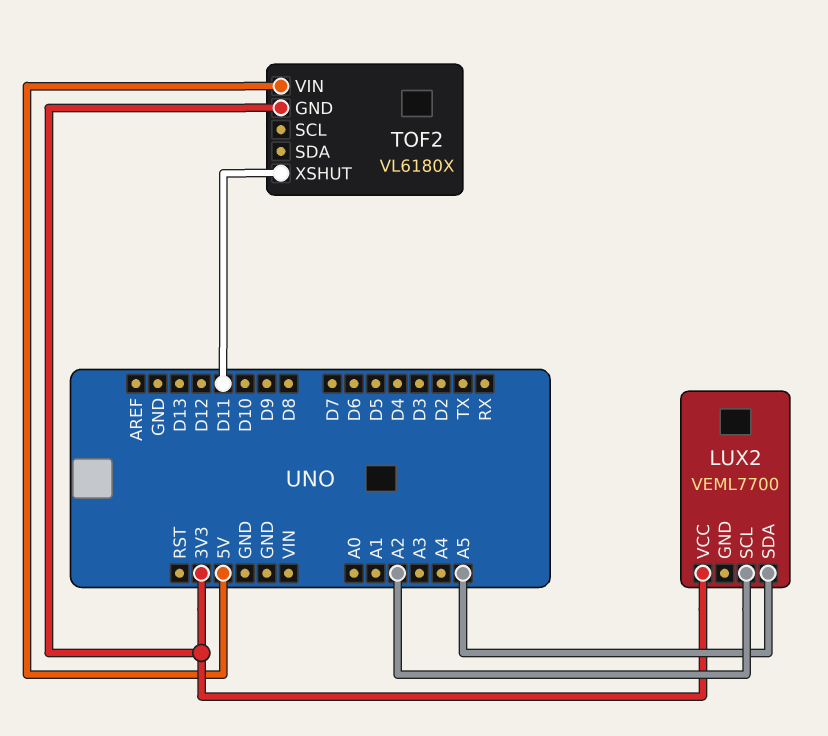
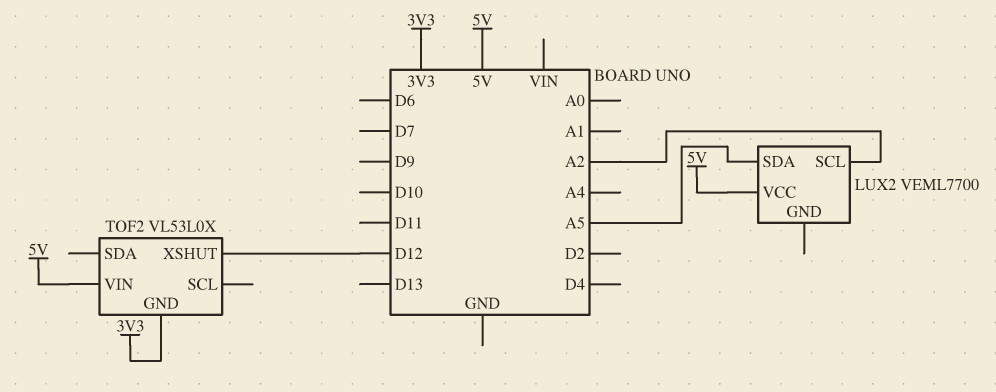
LUX2 pin VCC: 3V3 -> 5V
TOF2: VL6180X -> VL53L0X
TOF2 pin XSHUT: D11 -> D12

